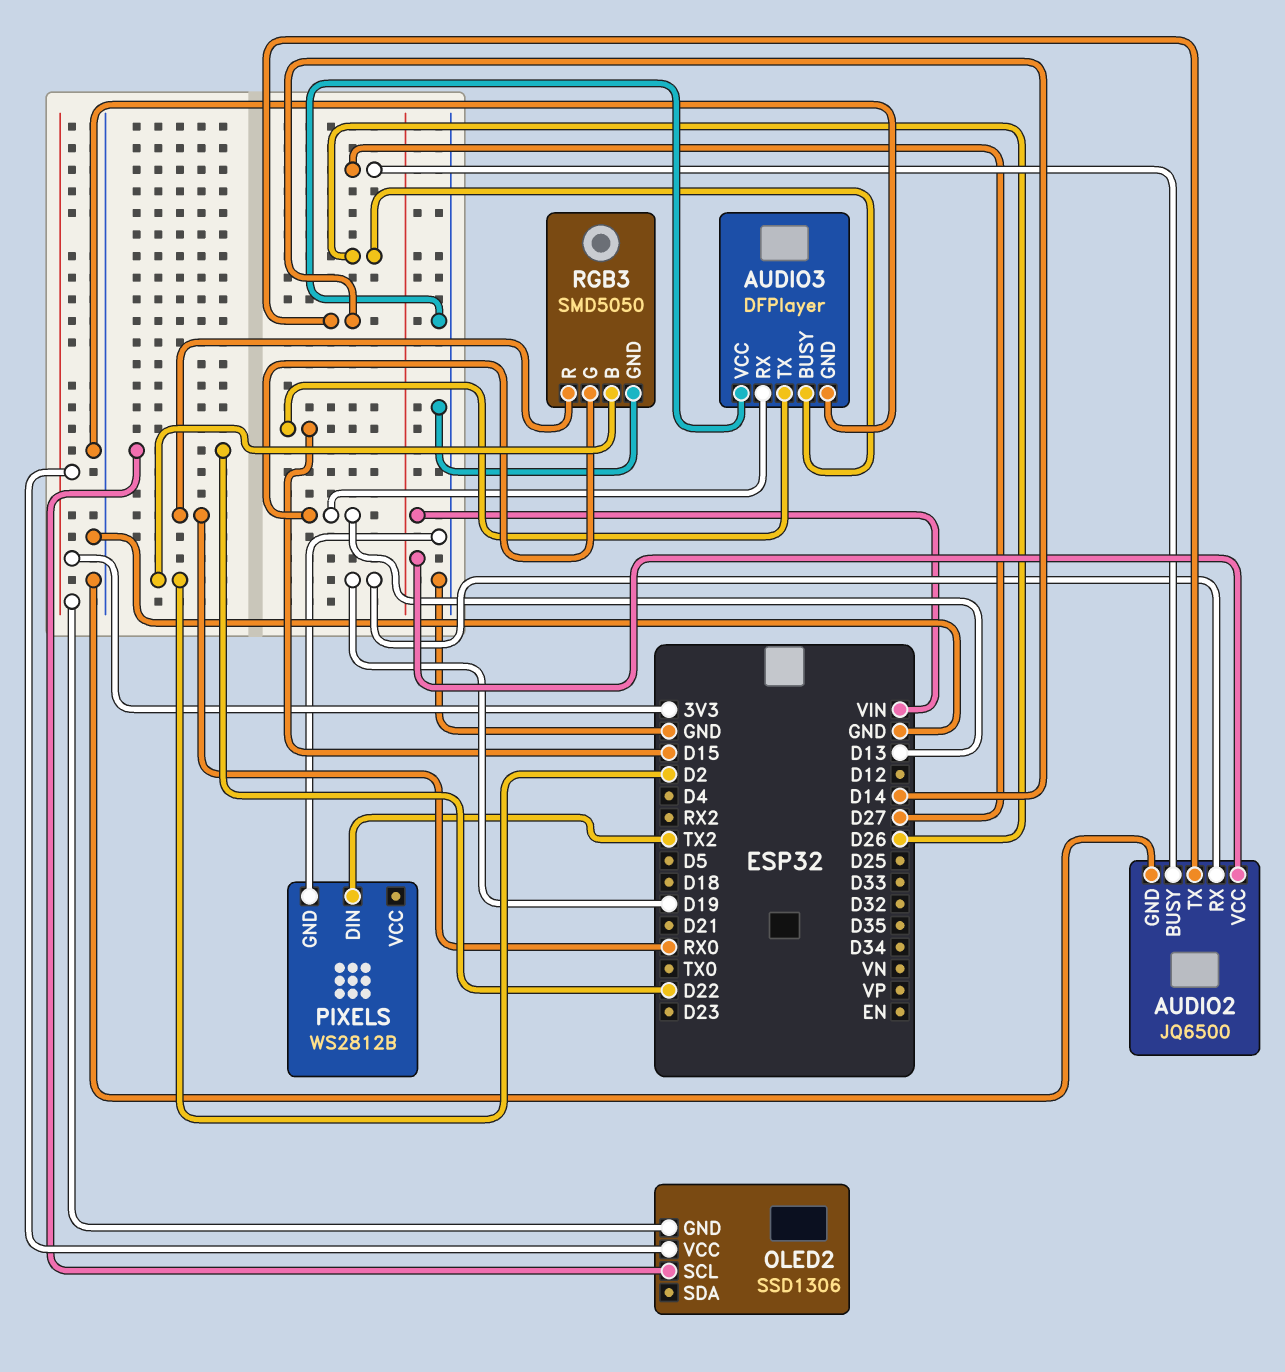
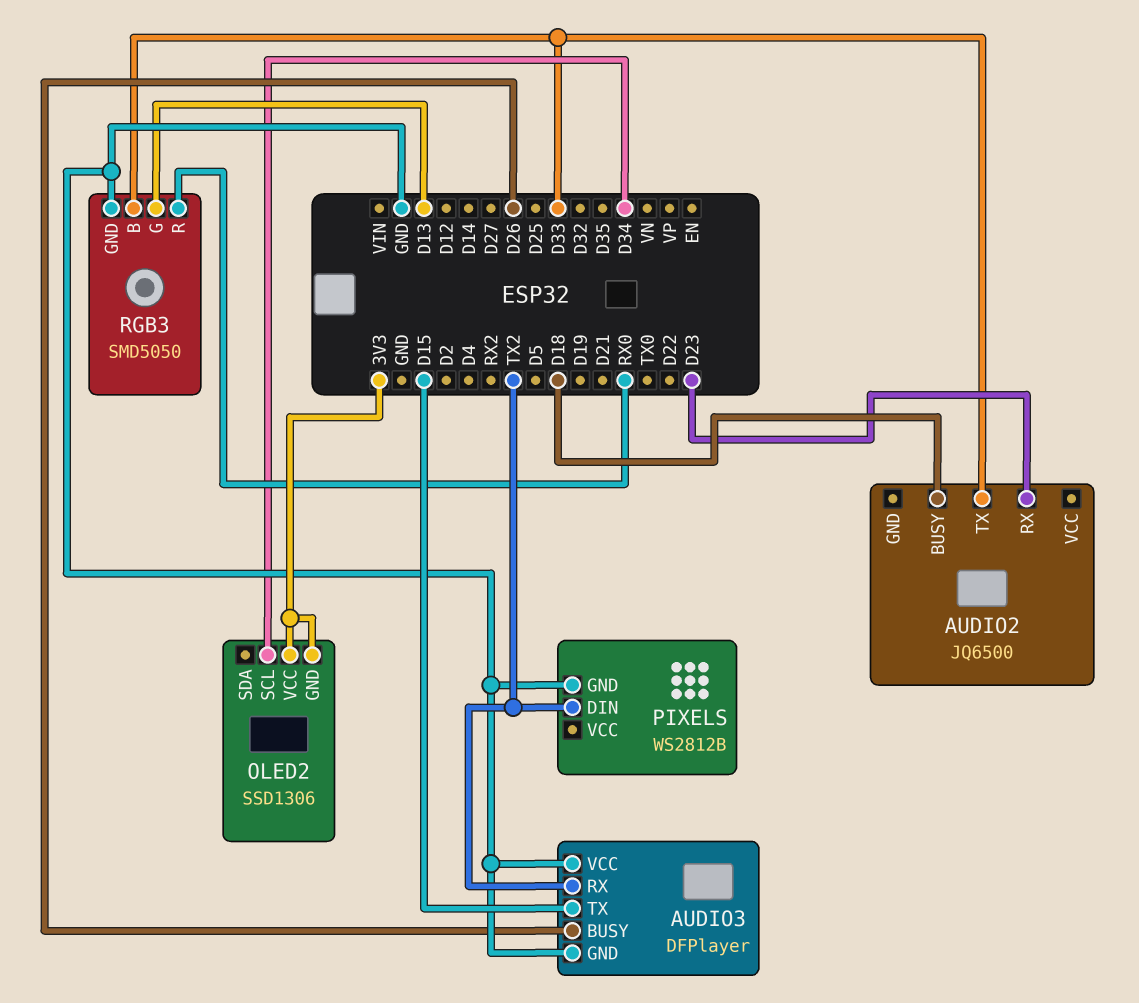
AUDIO2 pin BUSY: D27 -> D18
AUDIO2 pin GND: GND -> none
AUDIO2 pin RX: D19 -> D23
AUDIO2 pin TX: D14 -> D33
AUDIO2 pin VCC: VIN -> none
AUDIO3 pin RX: D13 -> TX2
OLED2 pin SCL: D22 -> D34
RGB3 pin B: D2 -> D33

